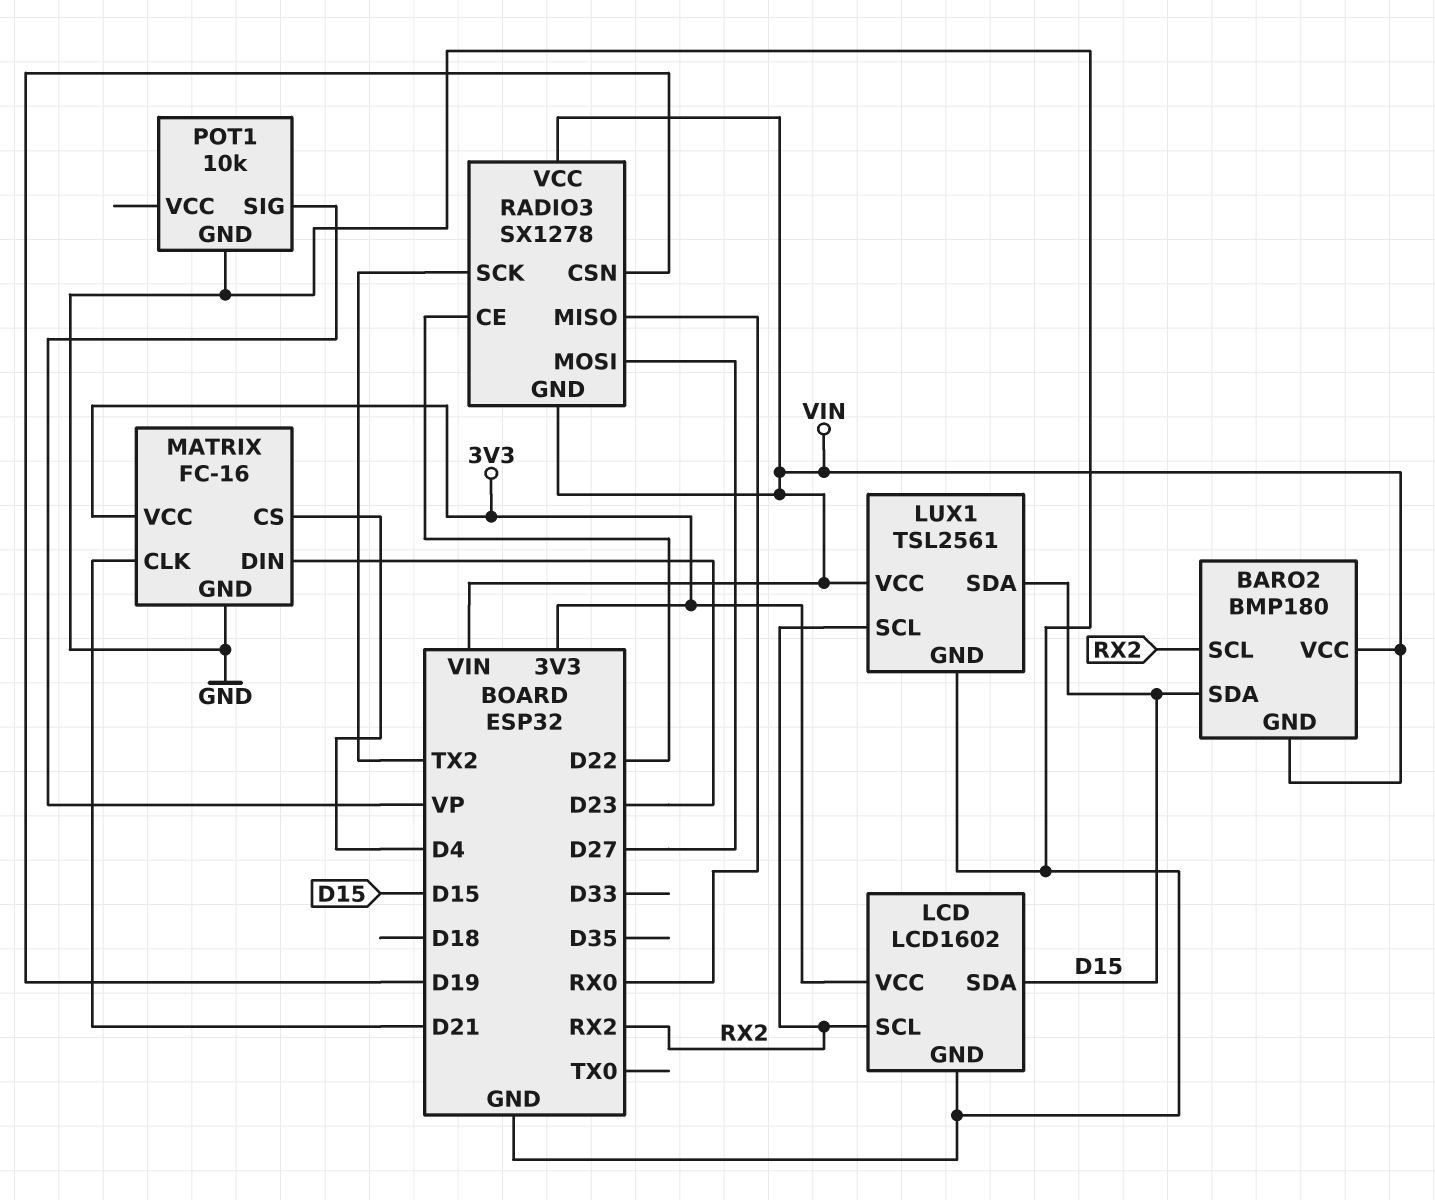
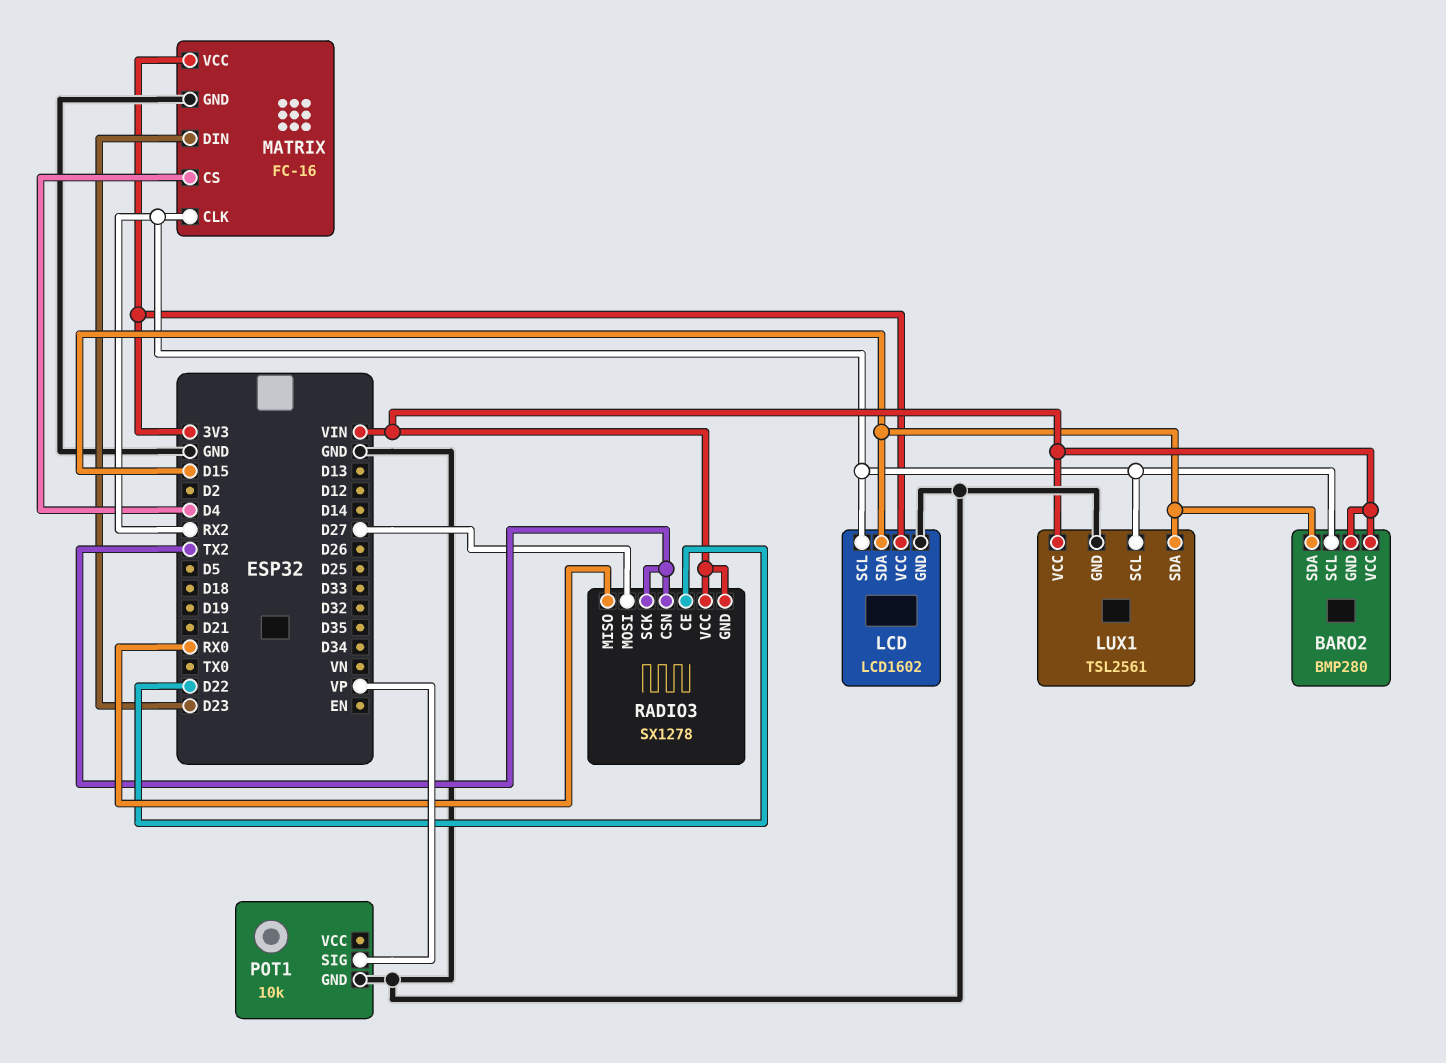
BARO2: BMP180 -> BMP280
MATRIX pin CLK: D21 -> RX2
RADIO3 pin CSN: D19 -> TX2

